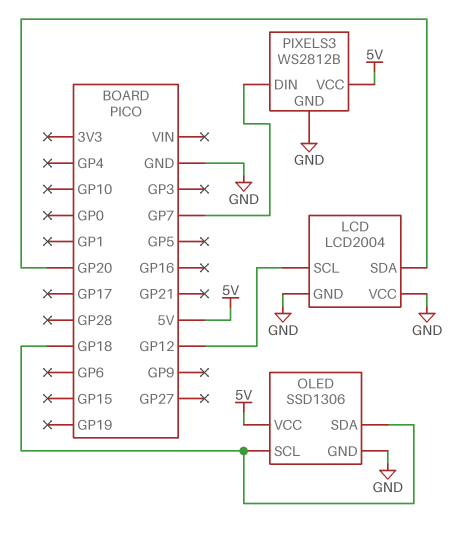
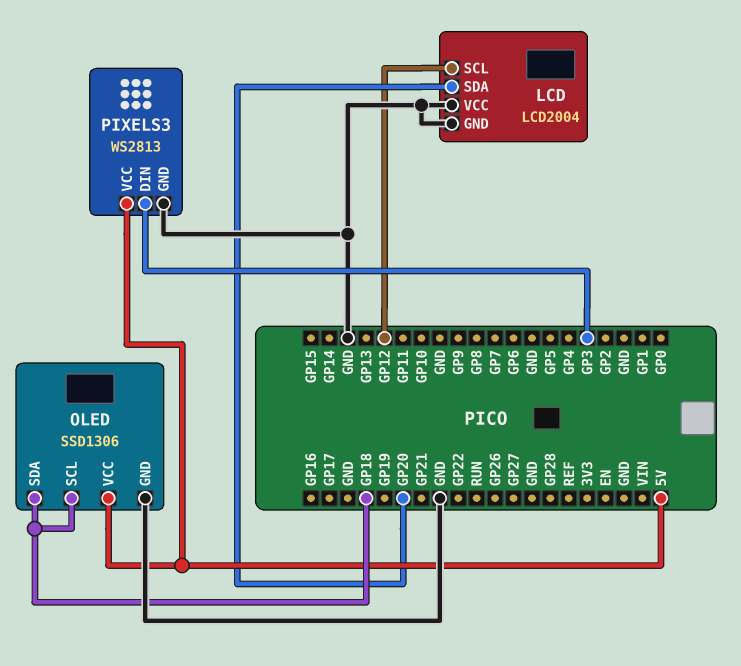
PIXELS3: WS2812B -> WS2813
PIXELS3 pin DIN: GP7 -> GP3

